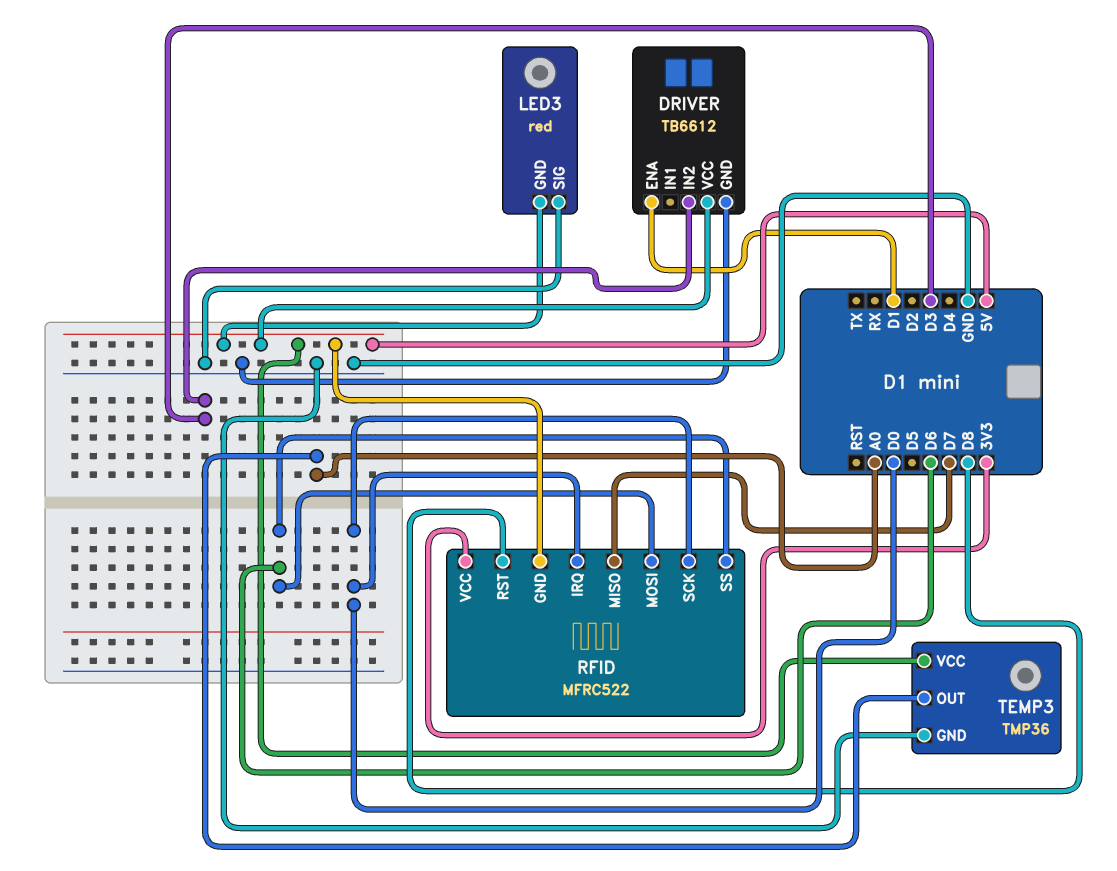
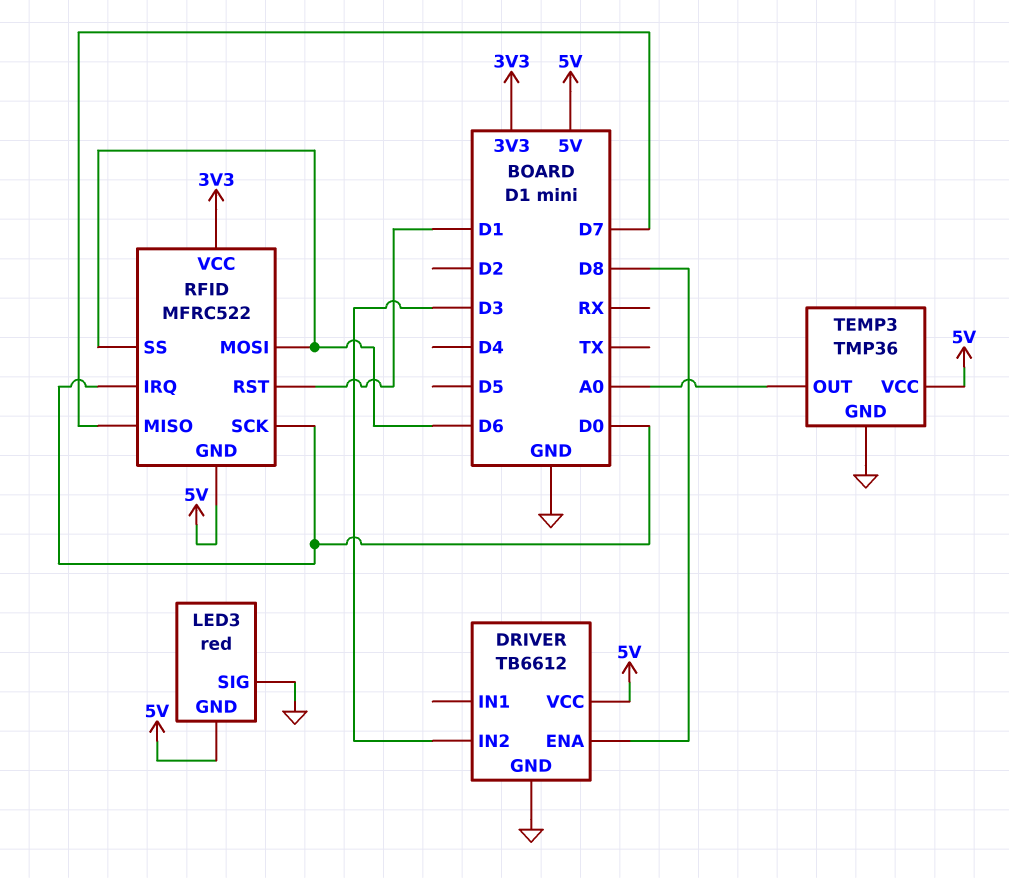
DRIVER pin ENA: D1 -> D8
RFID pin RST: D8 -> D1

